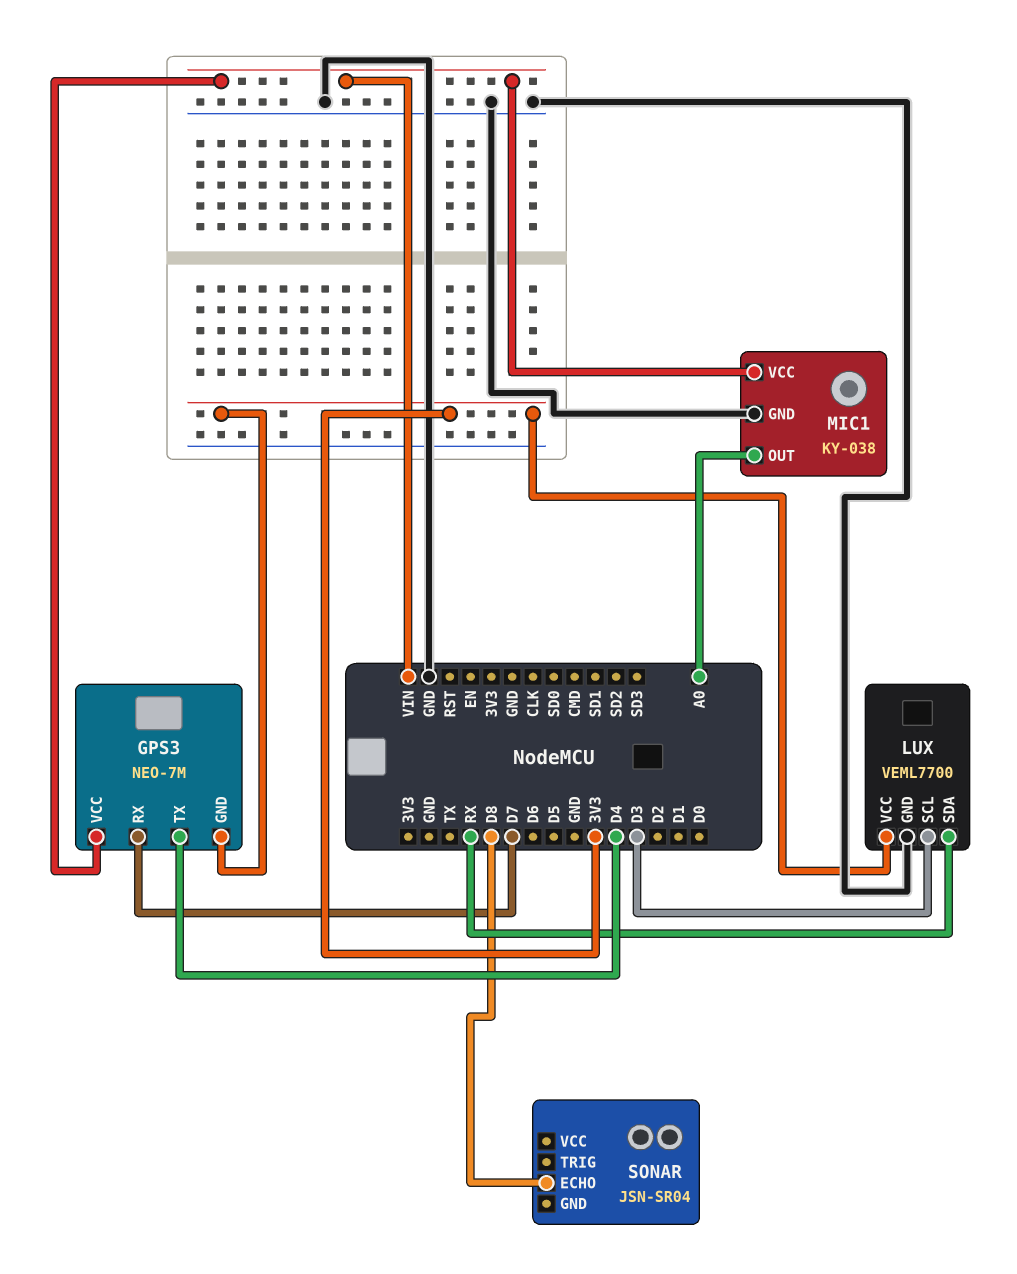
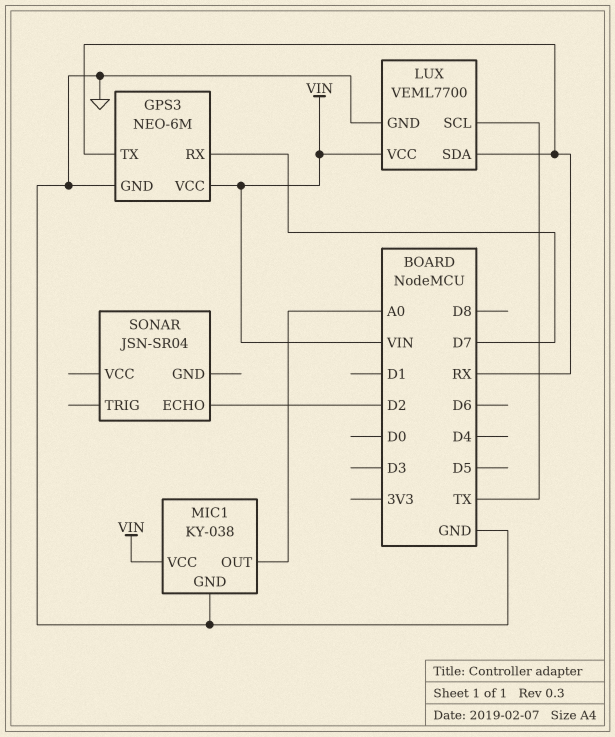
GPS3: NEO-7M -> NEO-6M
GPS3 pin GND: 3V3 -> GND
GPS3 pin TX: D4 -> RX
LUX pin SCL: D3 -> TX
LUX pin VCC: 3V3 -> VIN
SONAR pin ECHO: D8 -> D2

